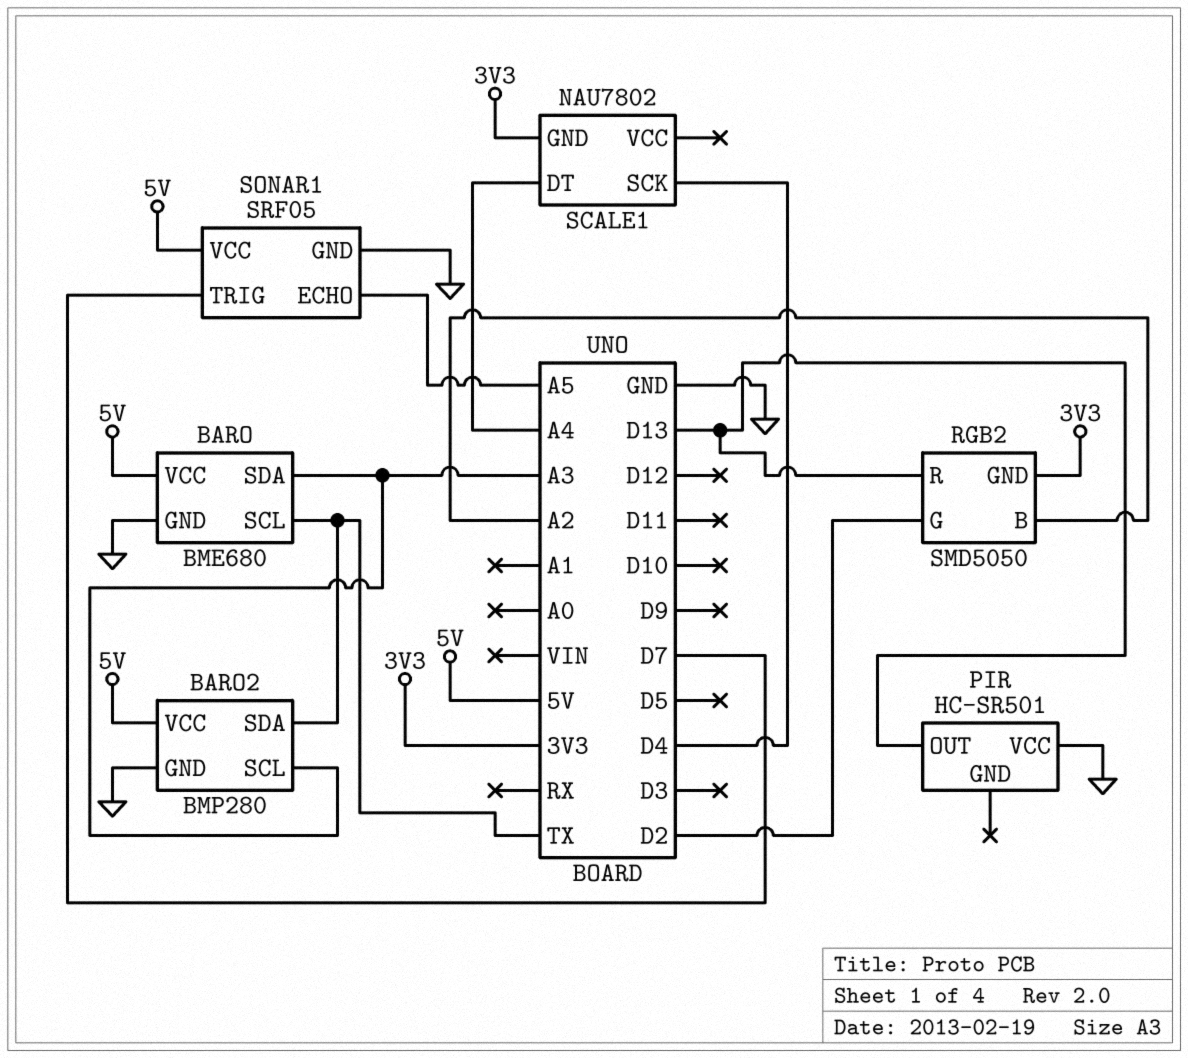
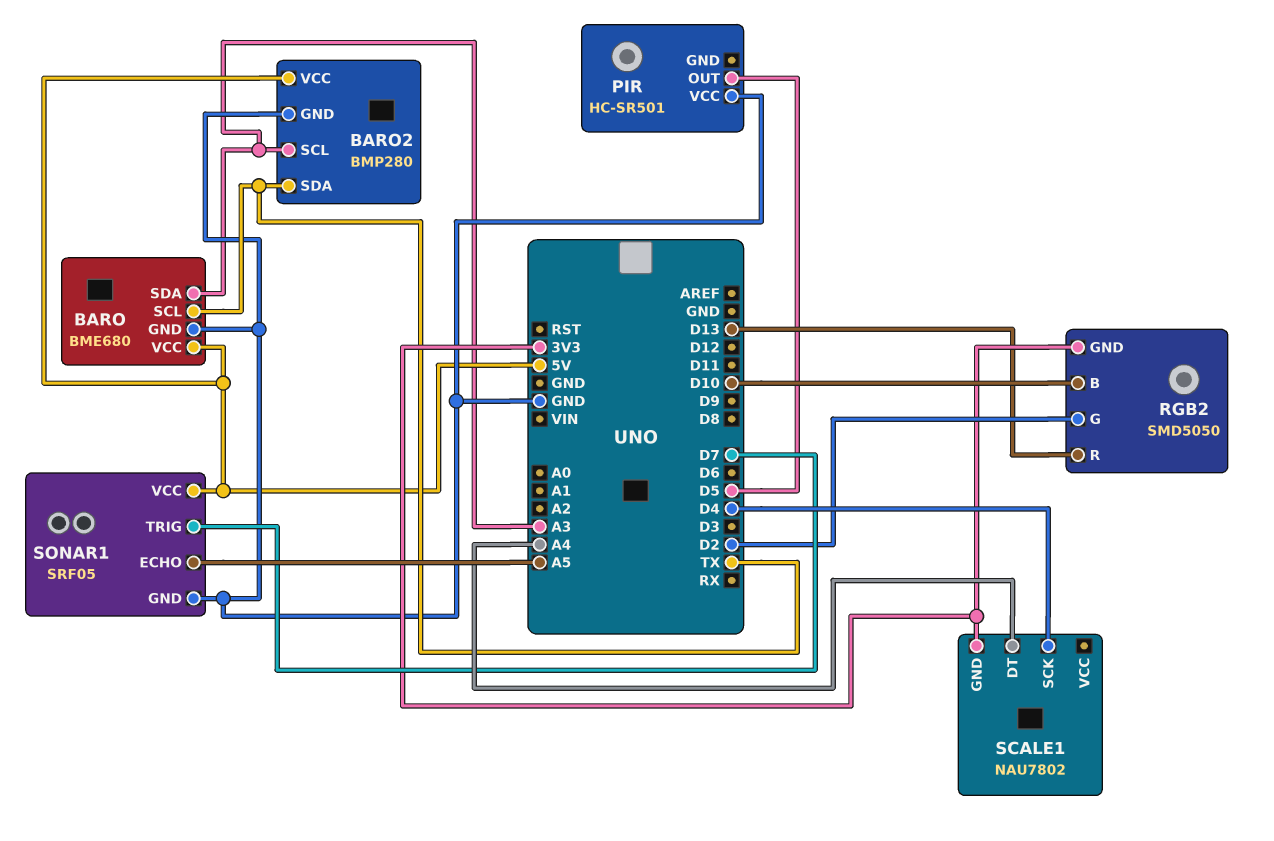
PIR pin OUT: D13 -> D5
RGB2 pin B: A2 -> D10

